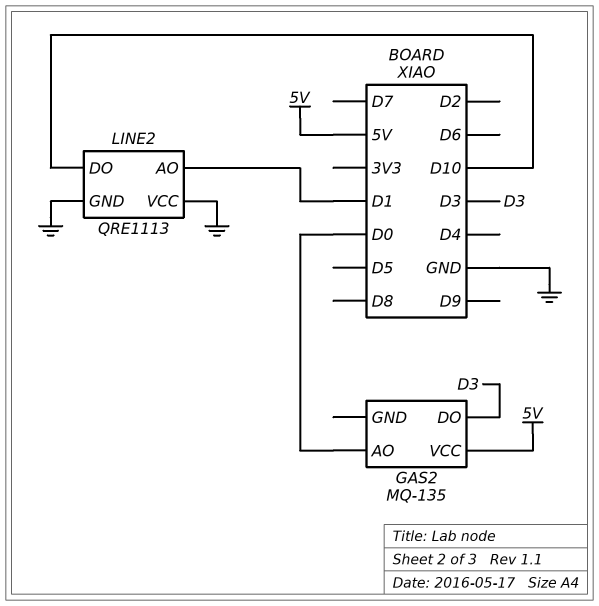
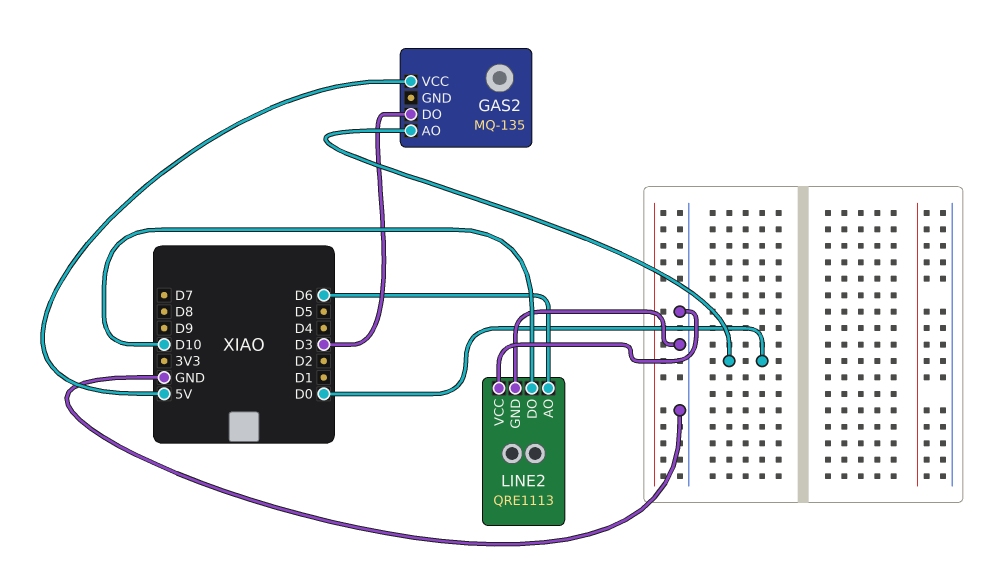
LINE2 pin AO: D1 -> D6

